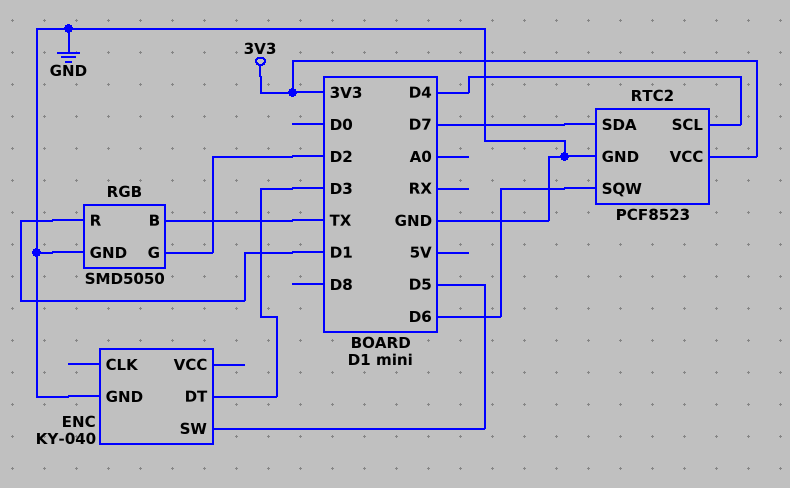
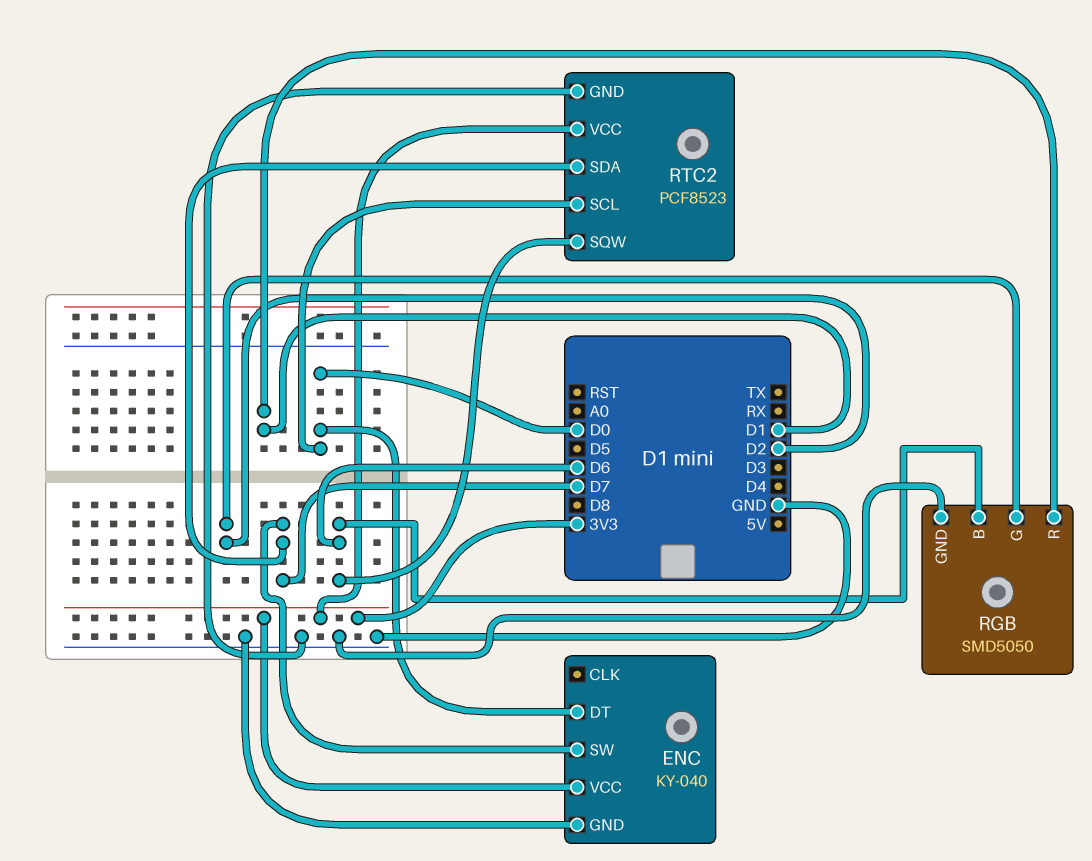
ENC pin DT: D3 -> D0
ENC pin SW: D5 -> D7
ENC pin VCC: none -> 3V3
RGB pin B: TX -> D6
RTC2 pin SCL: D4 -> D0

